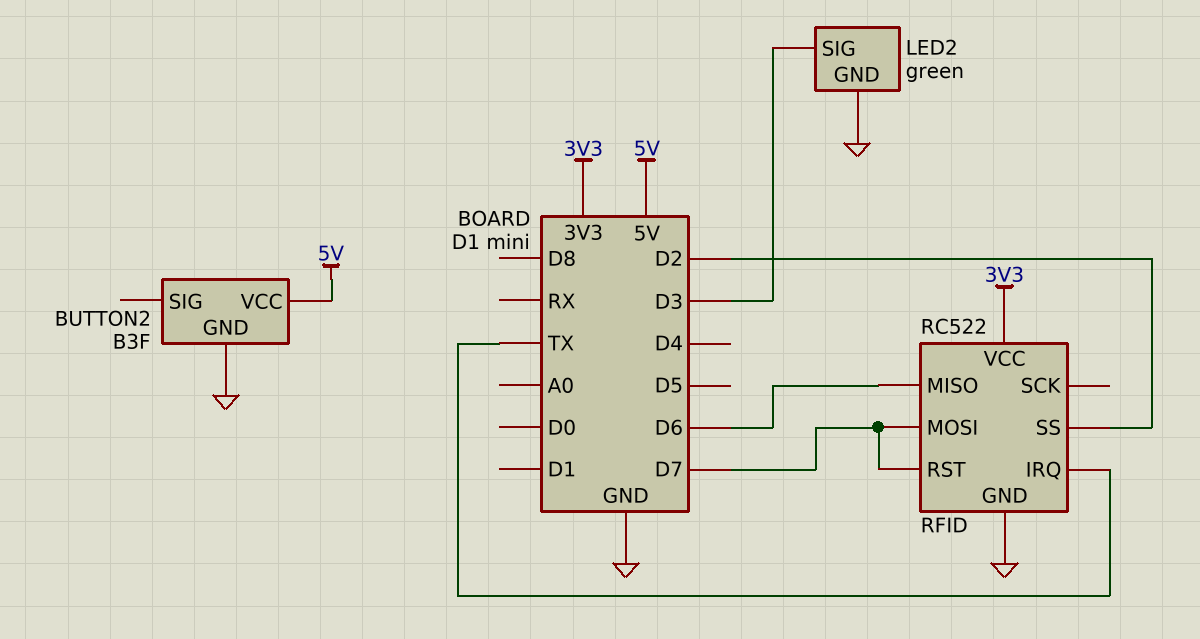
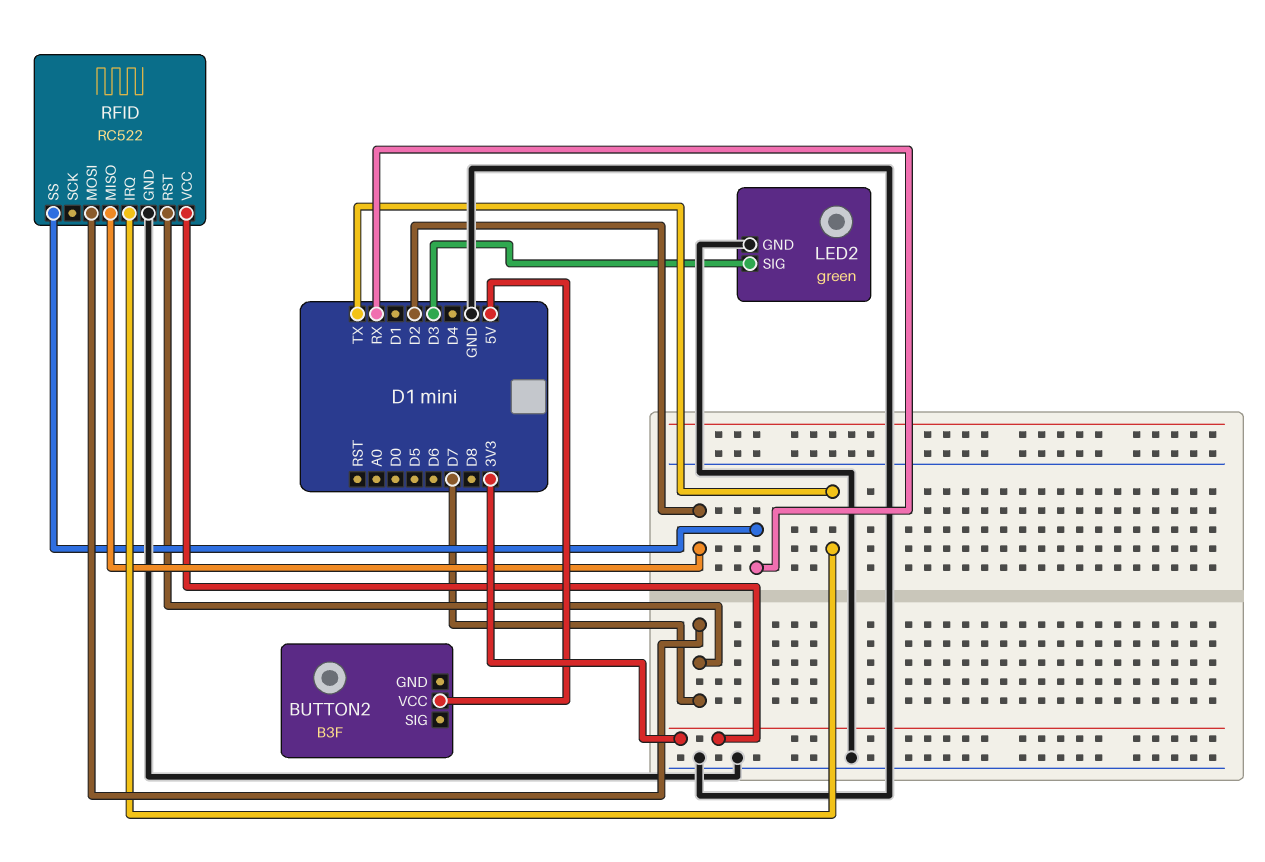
BUTTON2 pin GND: GND -> none
RFID pin MISO: D6 -> D2
RFID pin SS: D2 -> RX

